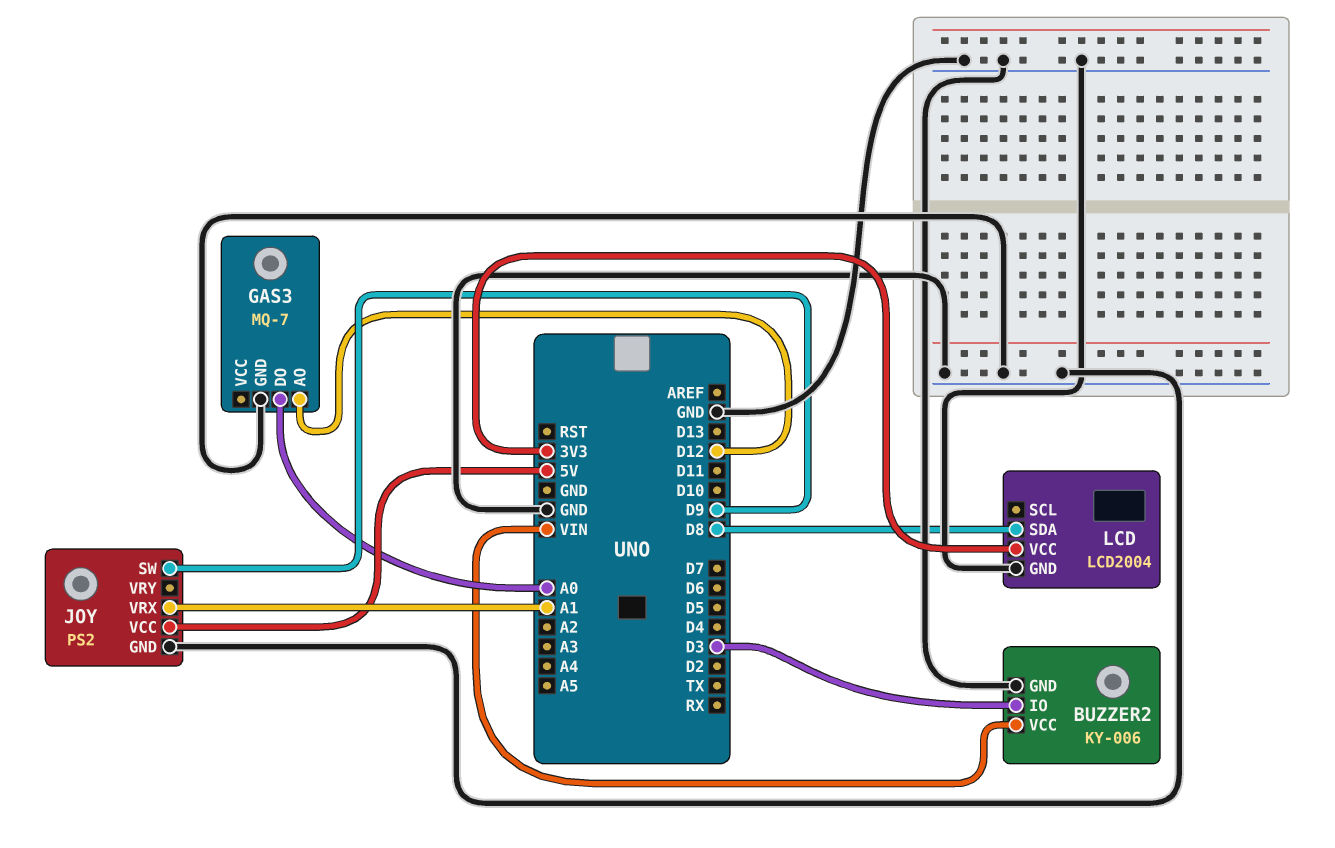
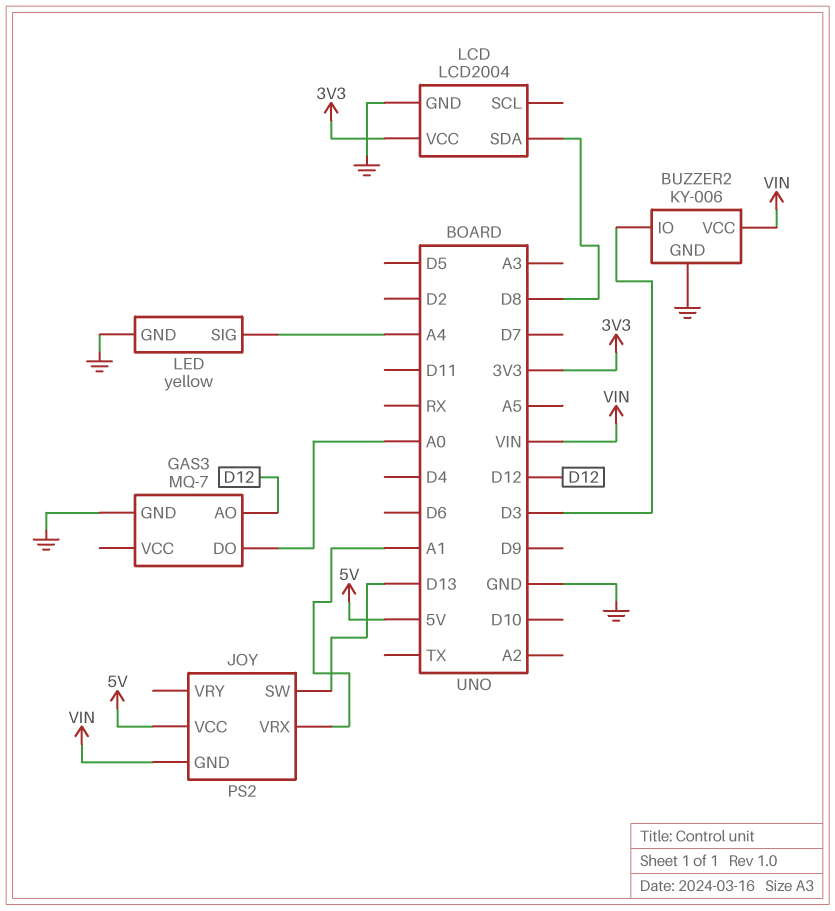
JOY pin GND: GND -> VIN
JOY pin SW: D9 -> D13
LED: none -> yellow
LED pin GND: none -> GND
LED pin SIG: none -> A4

